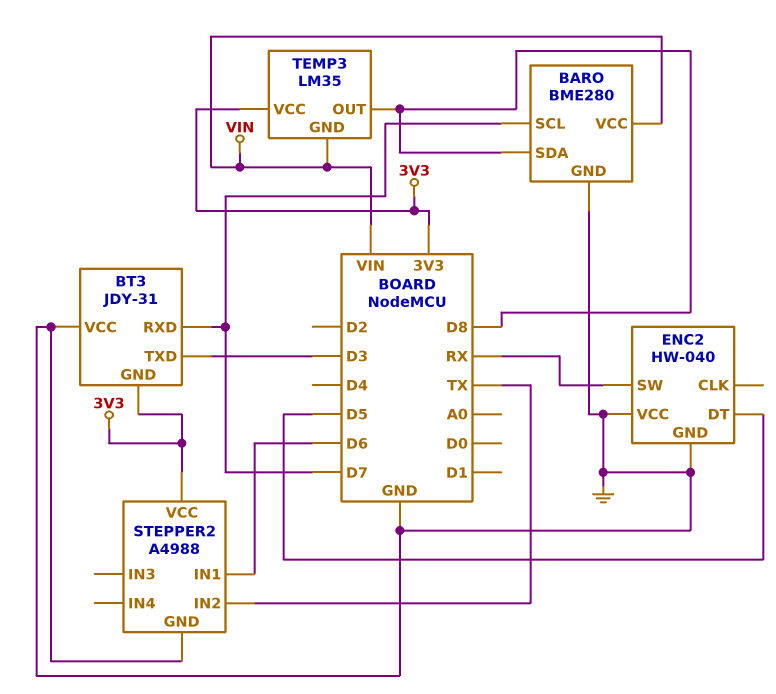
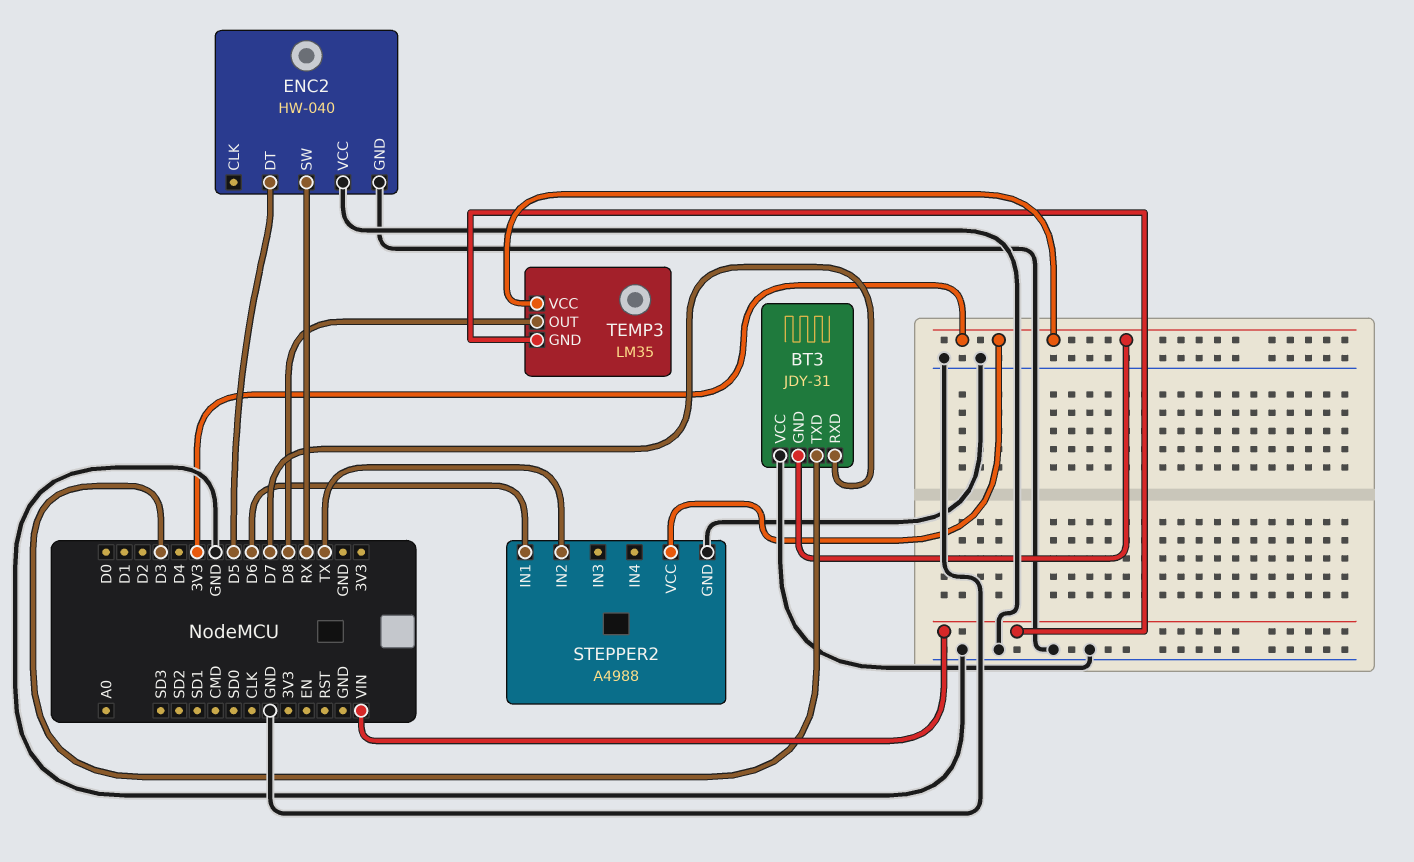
BARO: BME280 -> none
BARO pin GND: GND -> none
BARO pin SCL: D7 -> none
BARO pin SDA: D8 -> none
BARO pin VCC: VIN -> none

